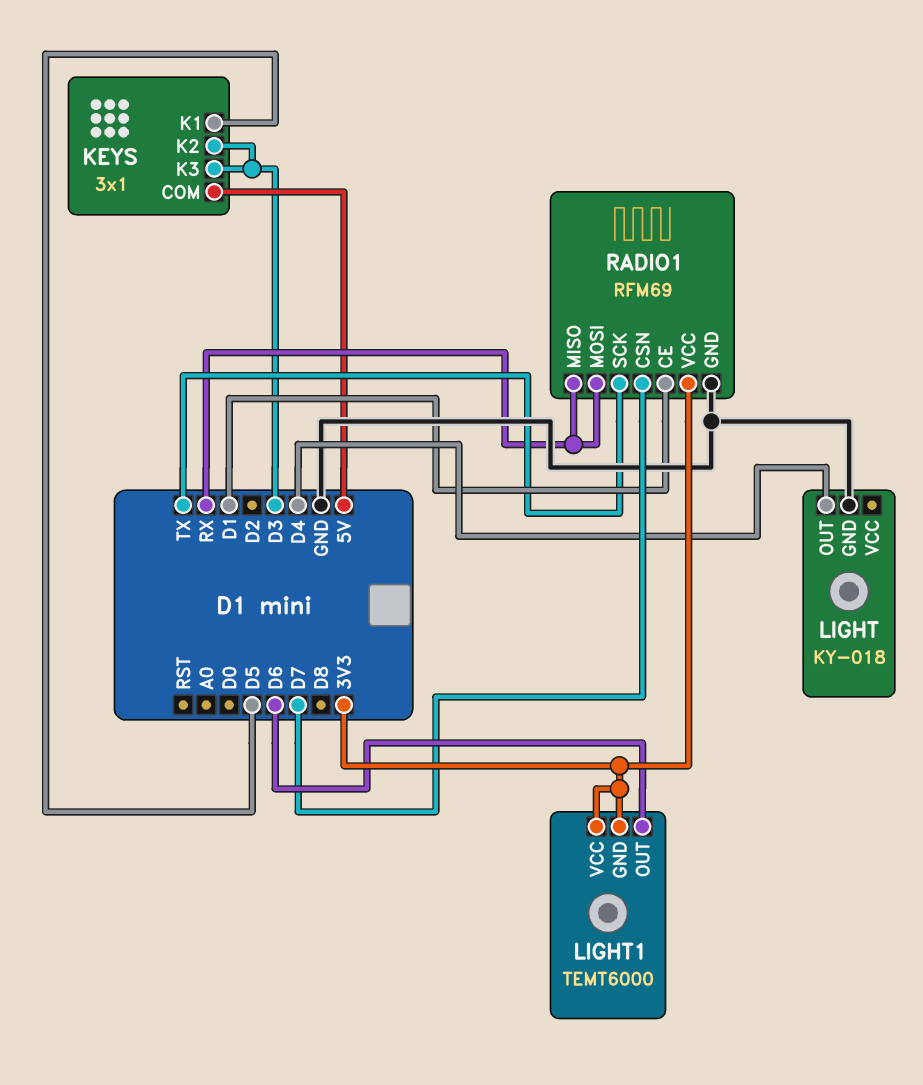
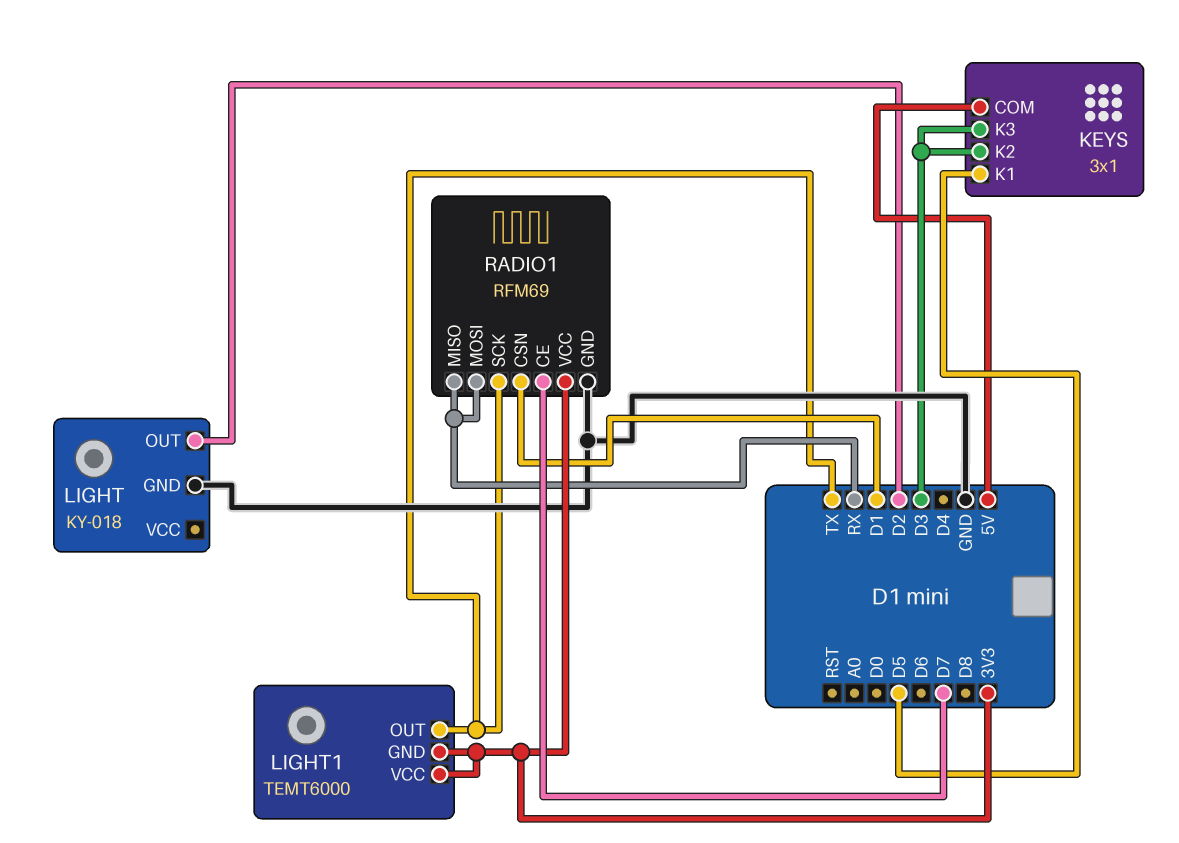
LIGHT pin OUT: D4 -> D2
LIGHT1 pin OUT: D6 -> TX
RADIO1 pin CE: D1 -> D7
RADIO1 pin CSN: D7 -> D1

